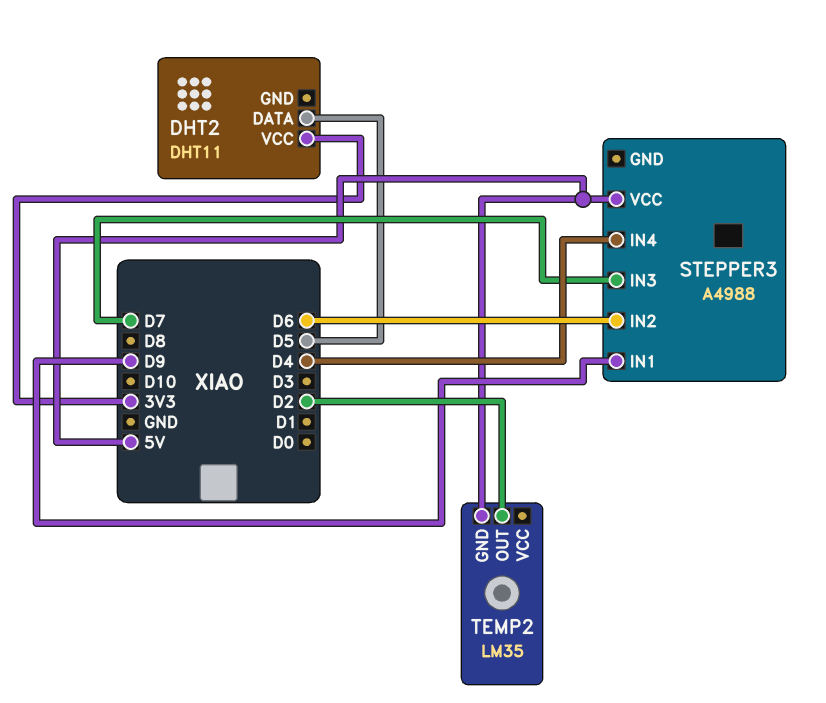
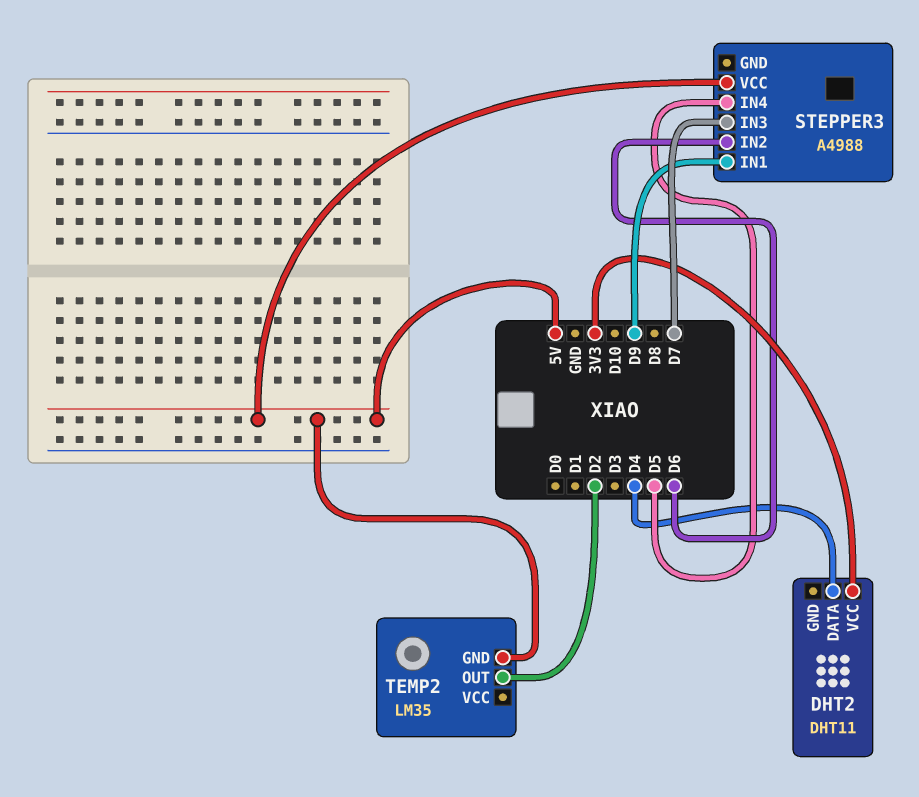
DHT2 pin DATA: D5 -> D4
STEPPER3 pin IN4: D4 -> D5

